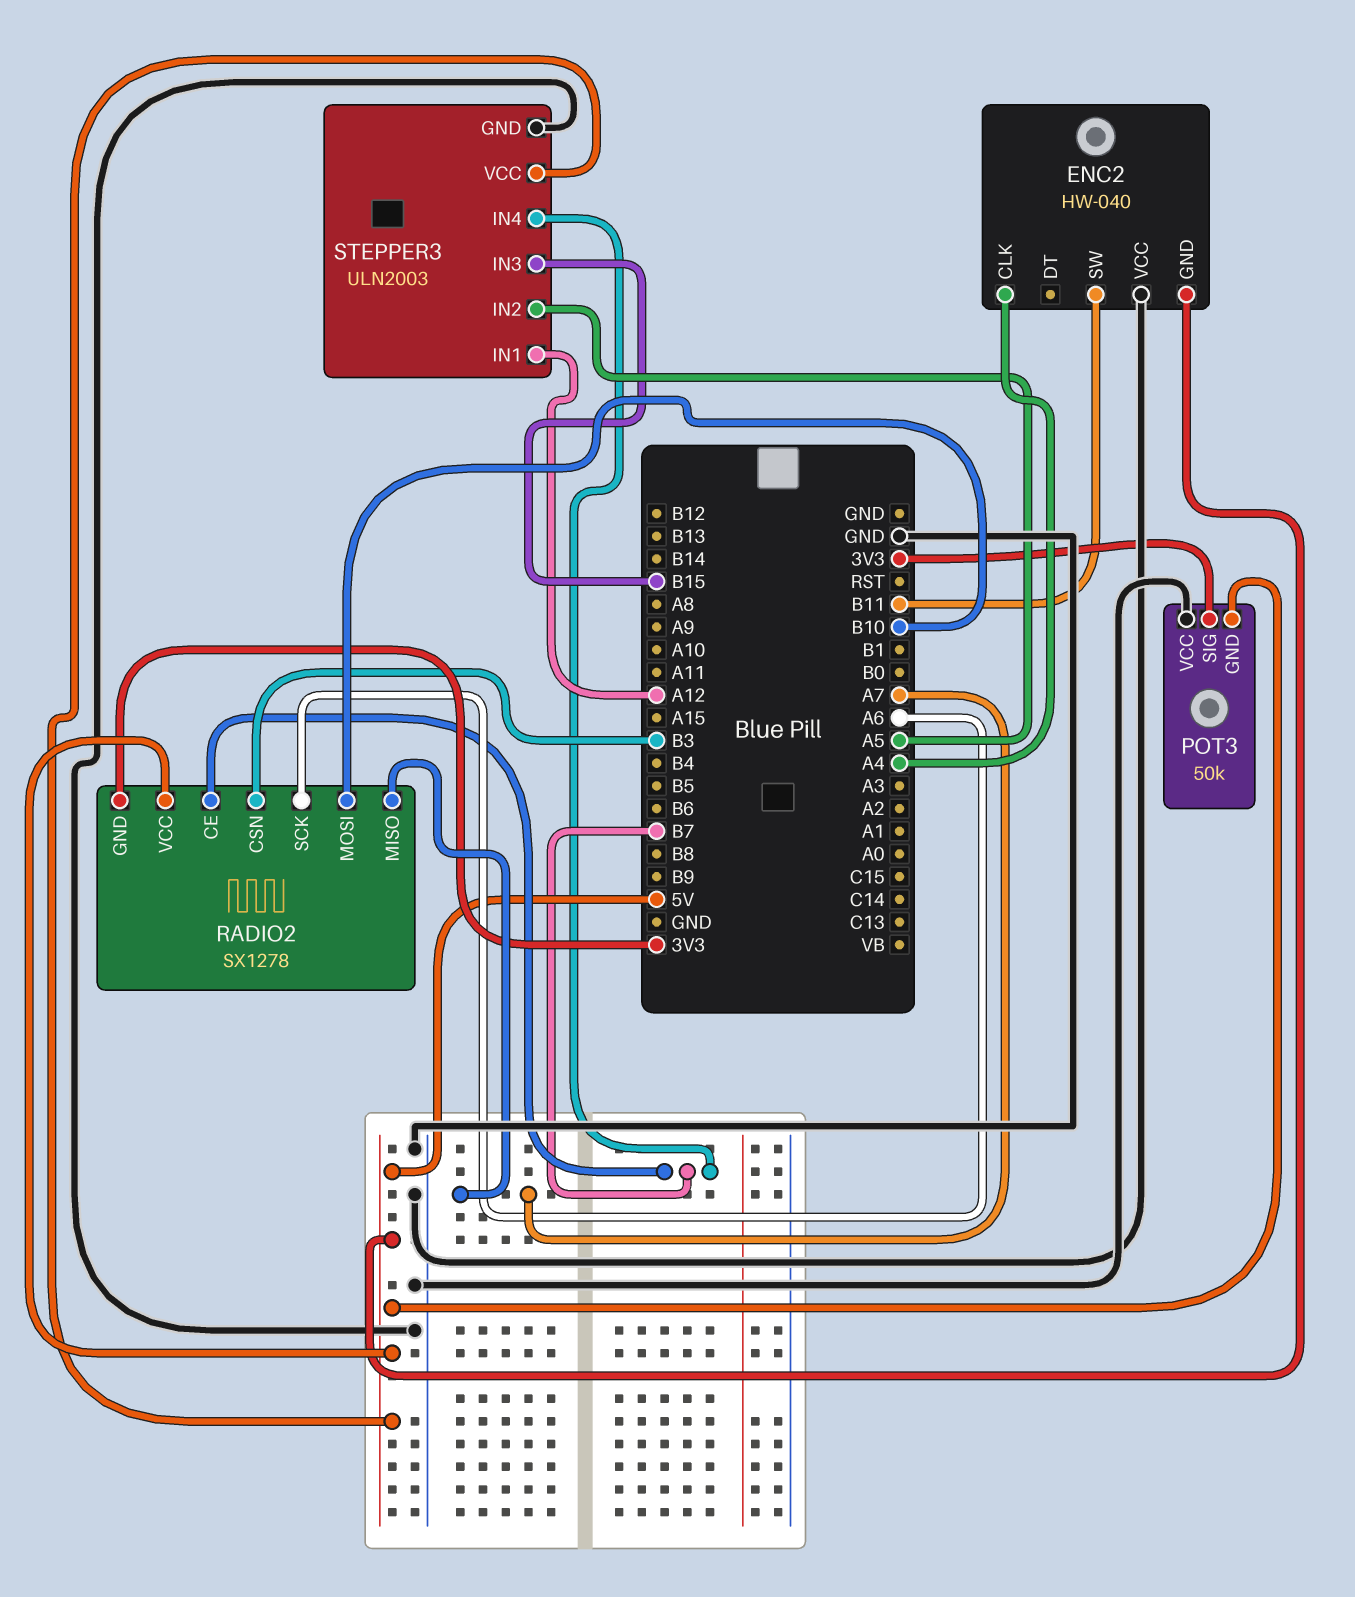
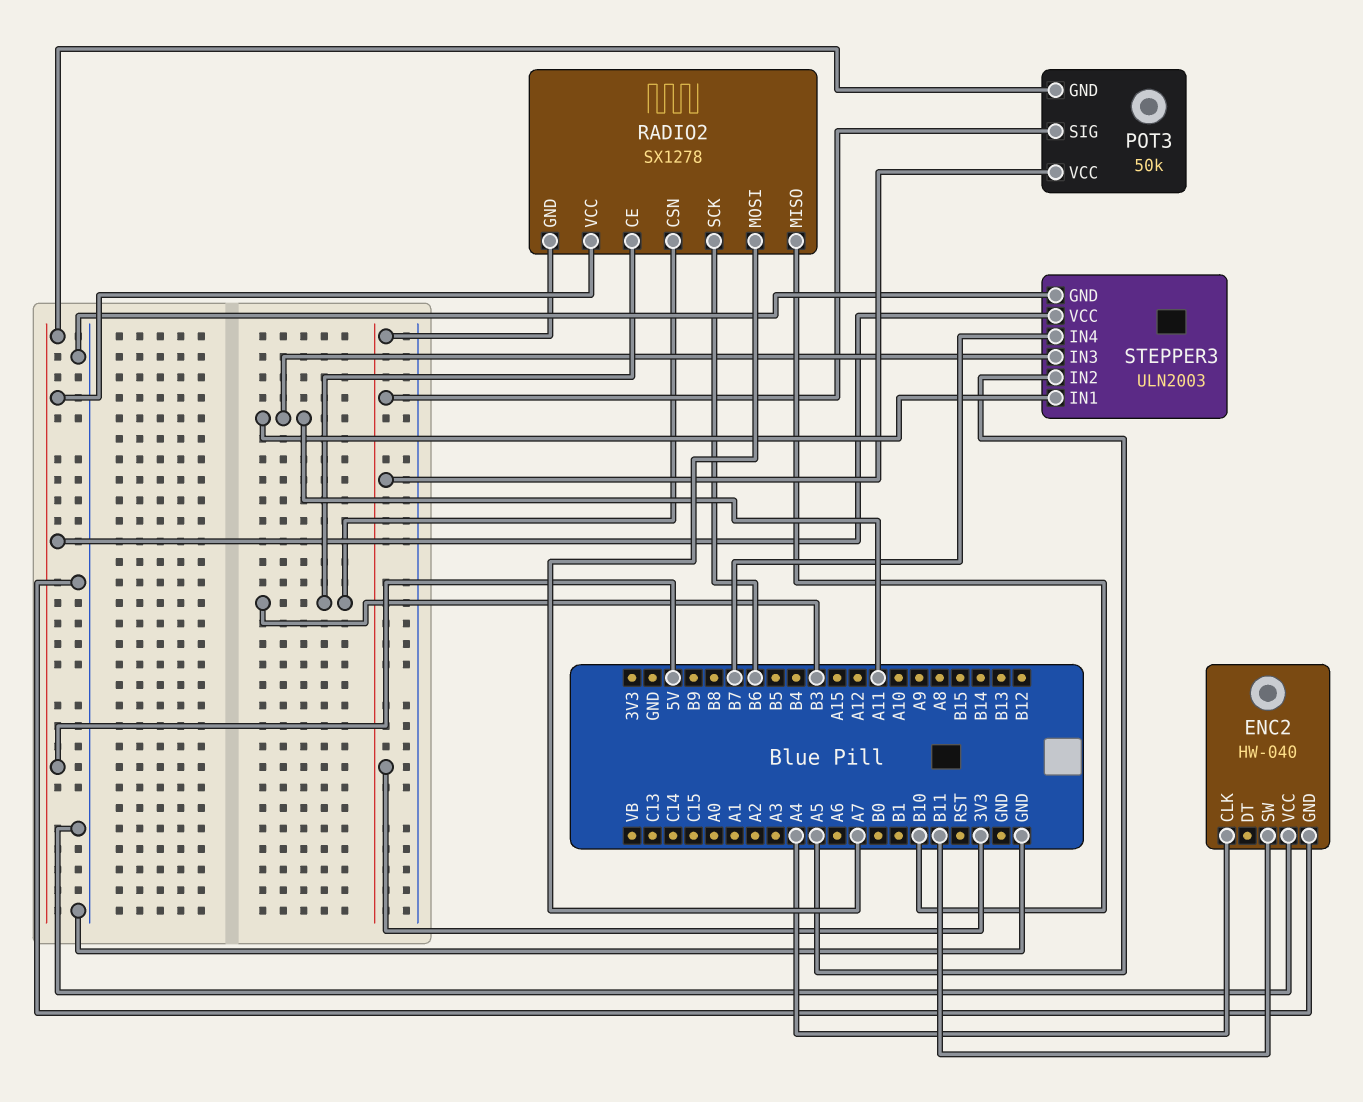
ENC2 pin GND: 5V -> GND
POT3 pin VCC: GND -> 3V3
RADIO2 pin CE: B7 -> B3
RADIO2 pin MISO: A7 -> B10
RADIO2 pin MOSI: B10 -> A7
RADIO2 pin SCK: A6 -> B6
STEPPER3 pin IN1: A12 -> A11
STEPPER3 pin IN3: B15 -> A11

